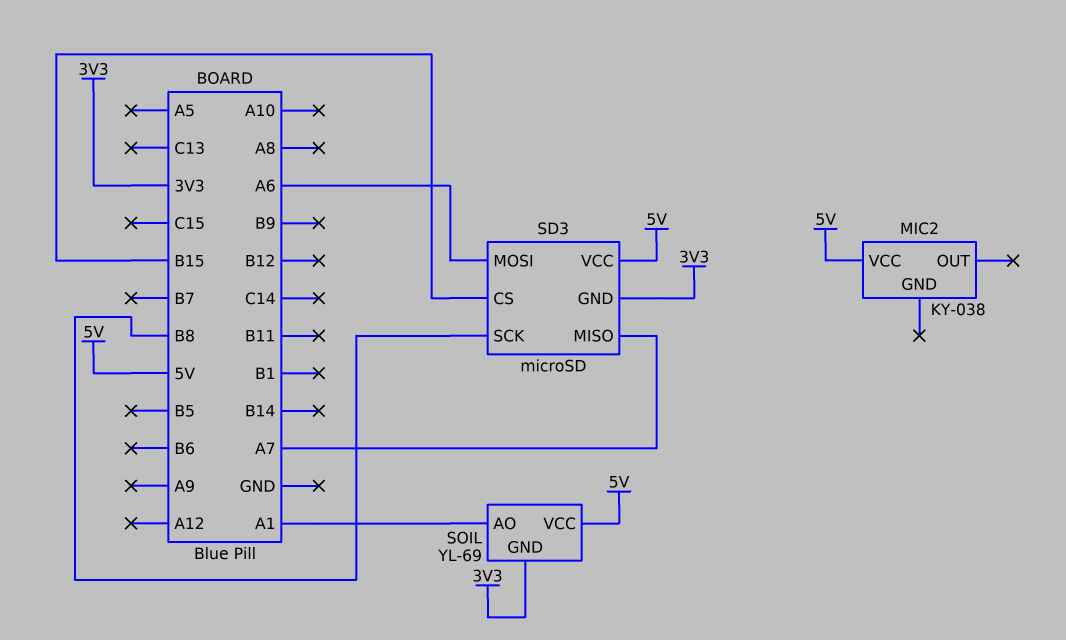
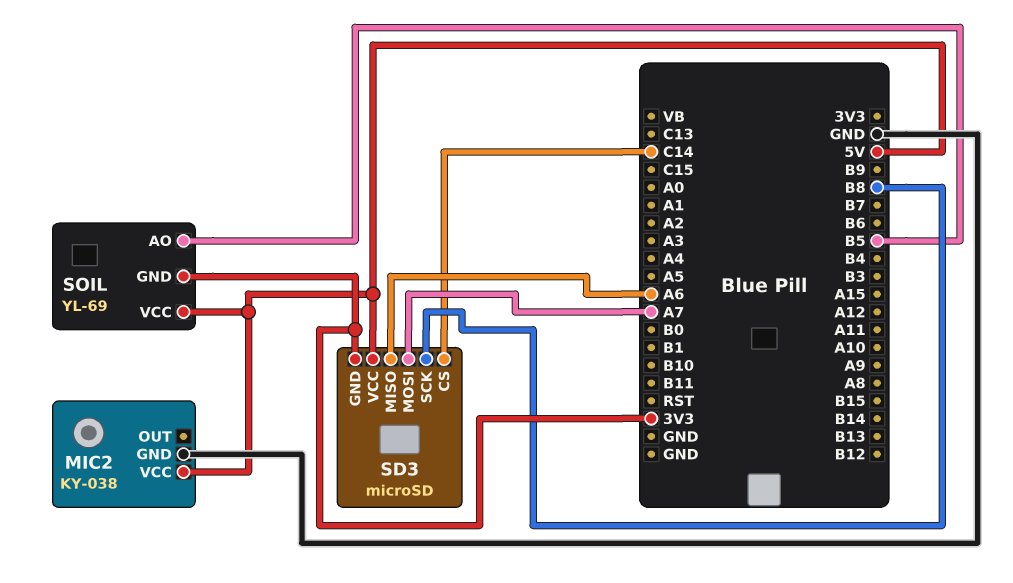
MIC2 pin GND: none -> GND
SD3 pin CS: B15 -> C14
SD3 pin MISO: A7 -> A6
SD3 pin MOSI: A6 -> A7
SOIL pin AO: A1 -> B5

